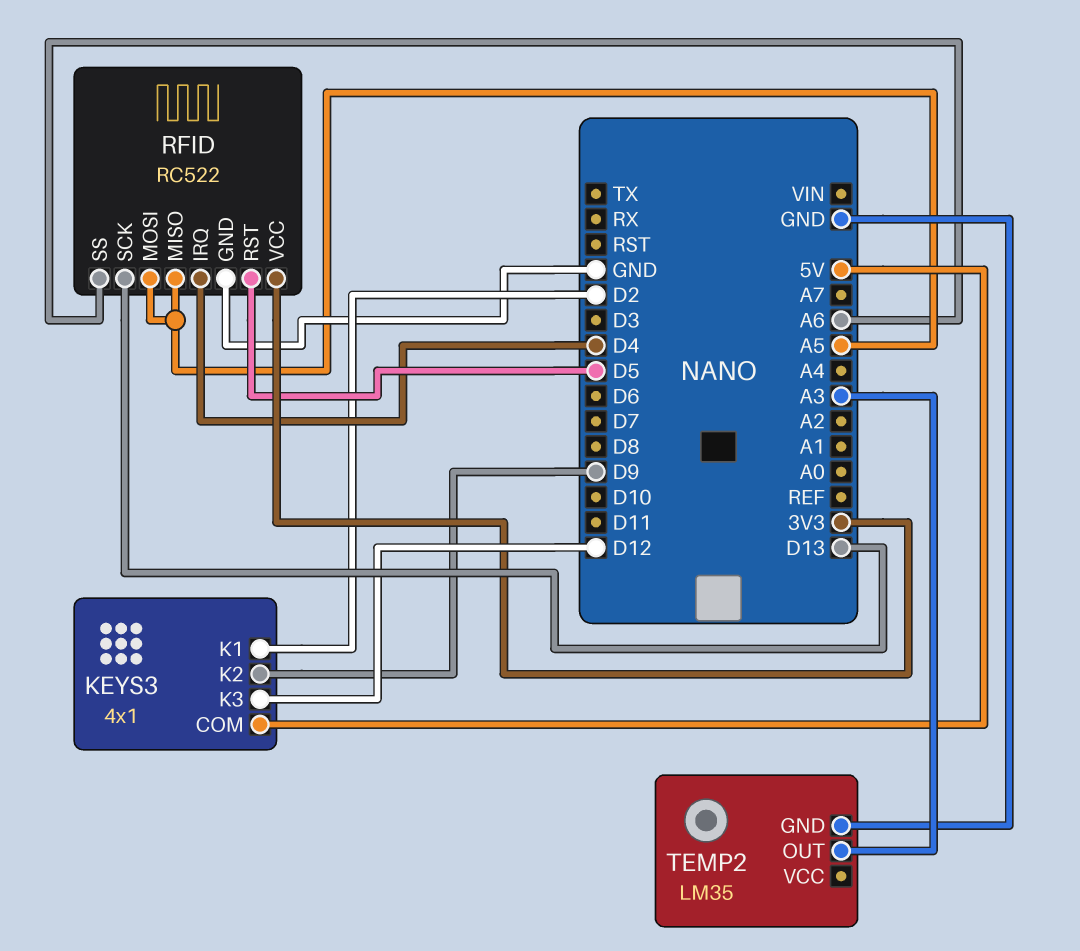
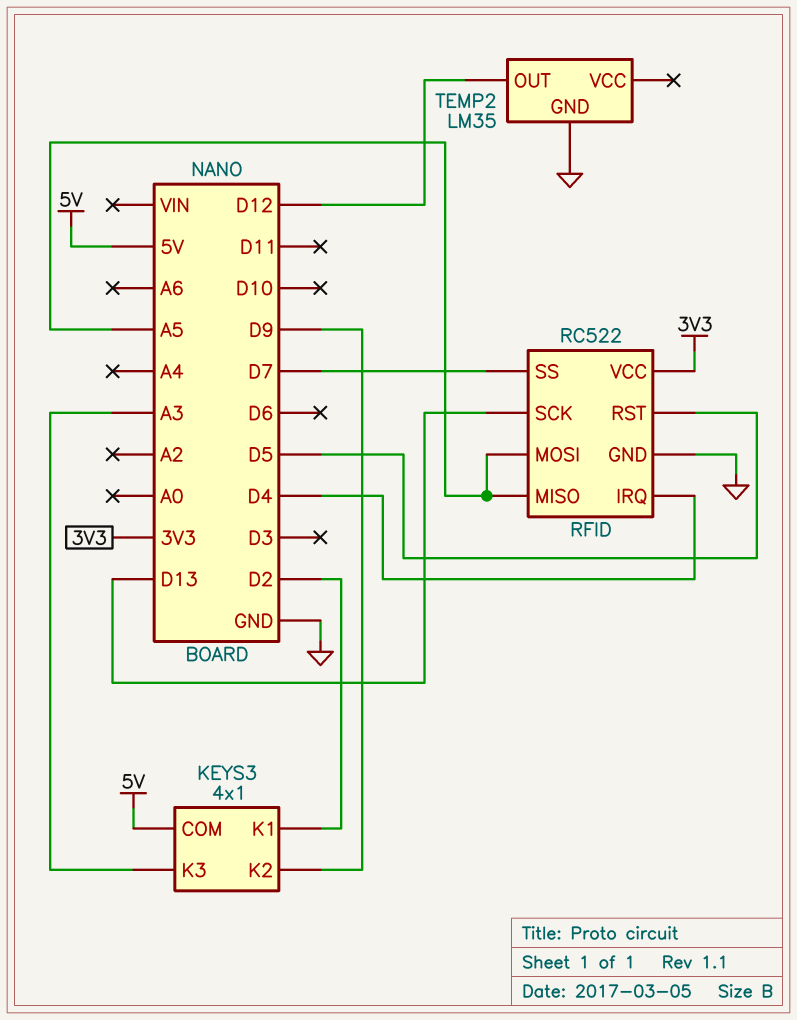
KEYS3 pin K3: D12 -> A3
RFID pin SS: A6 -> D7
TEMP2 pin OUT: A3 -> D12

